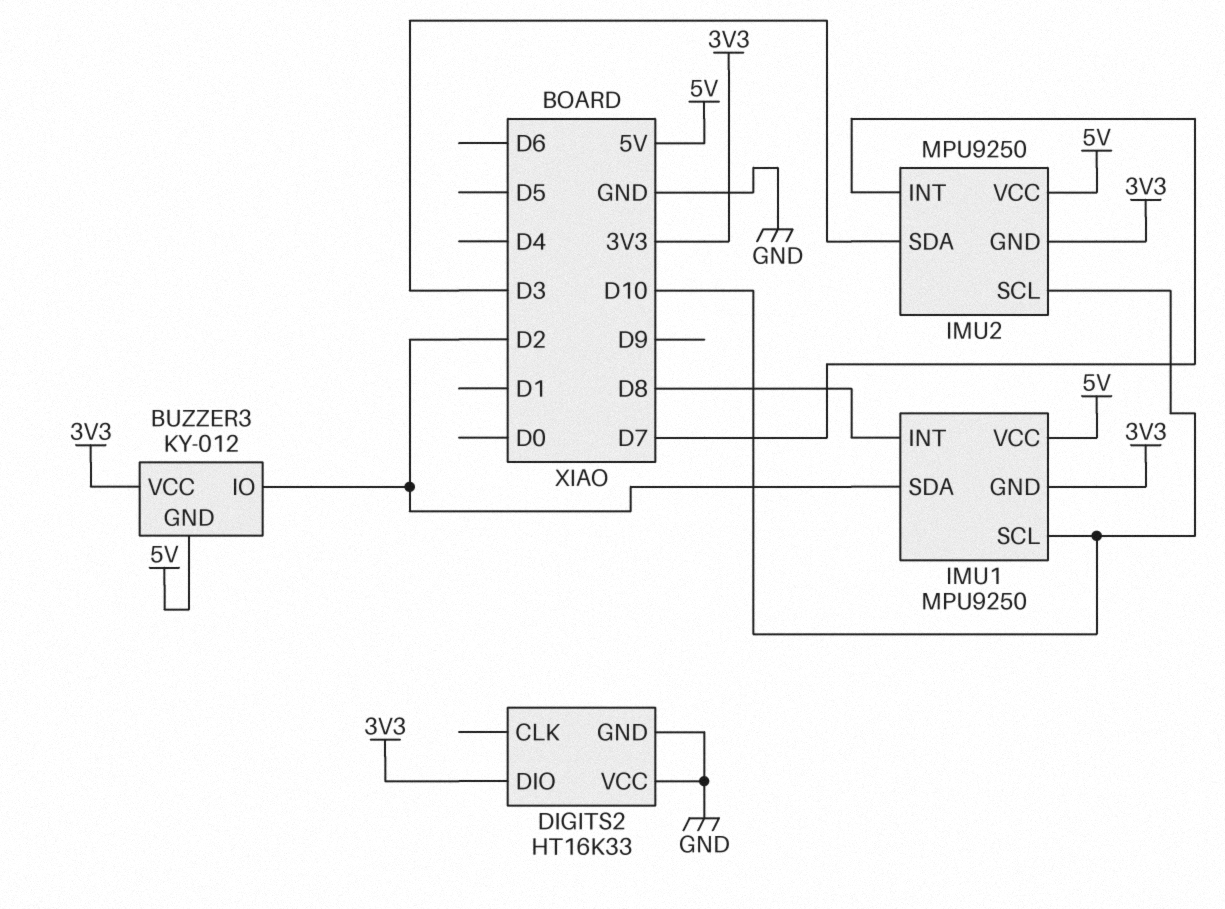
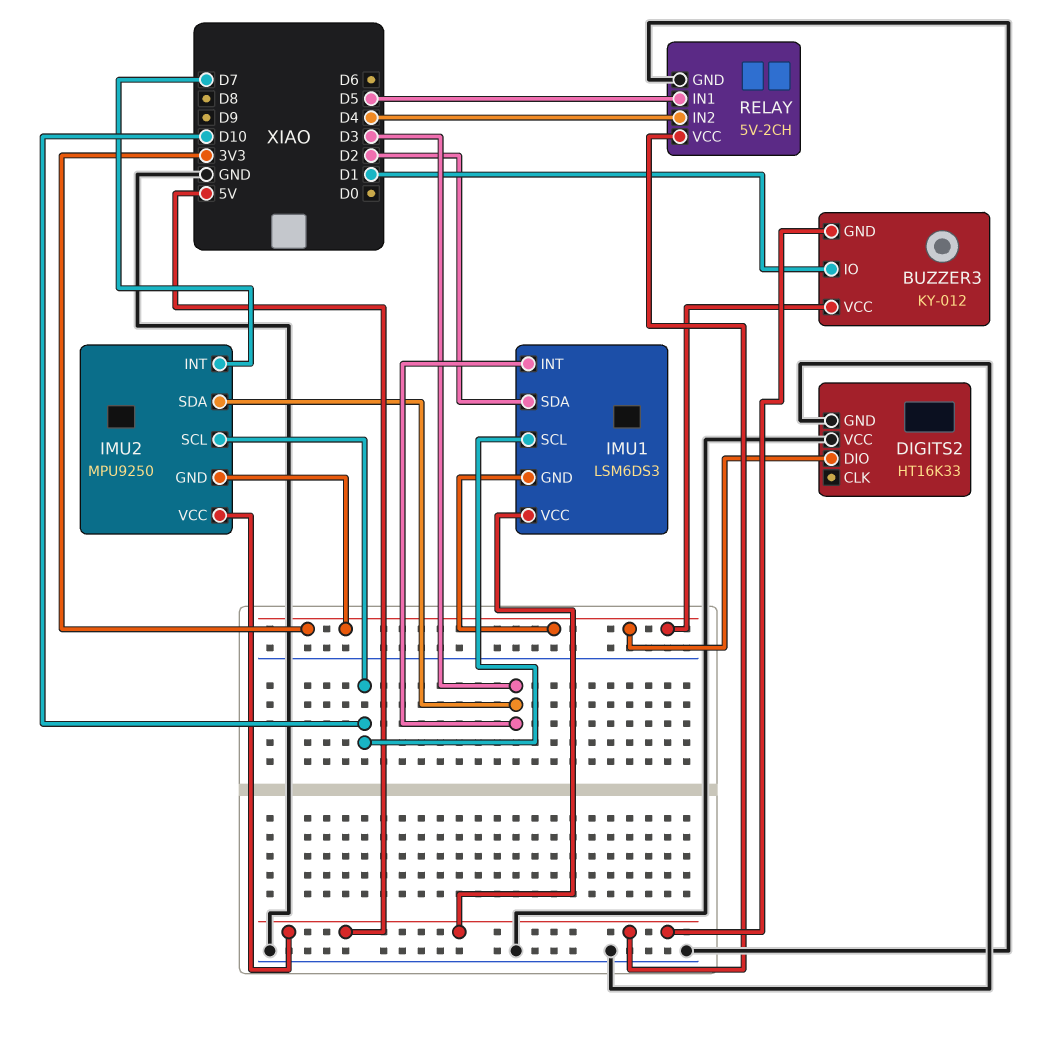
BUZZER3 pin IO: D2 -> D1
IMU1: MPU9250 -> LSM6DS3
IMU1 pin INT: D8 -> D3
RELAY: none -> 5V-2CH
RELAY pin GND: none -> GND
RELAY pin IN1: none -> D5
RELAY pin IN2: none -> D4
RELAY pin VCC: none -> 5V

